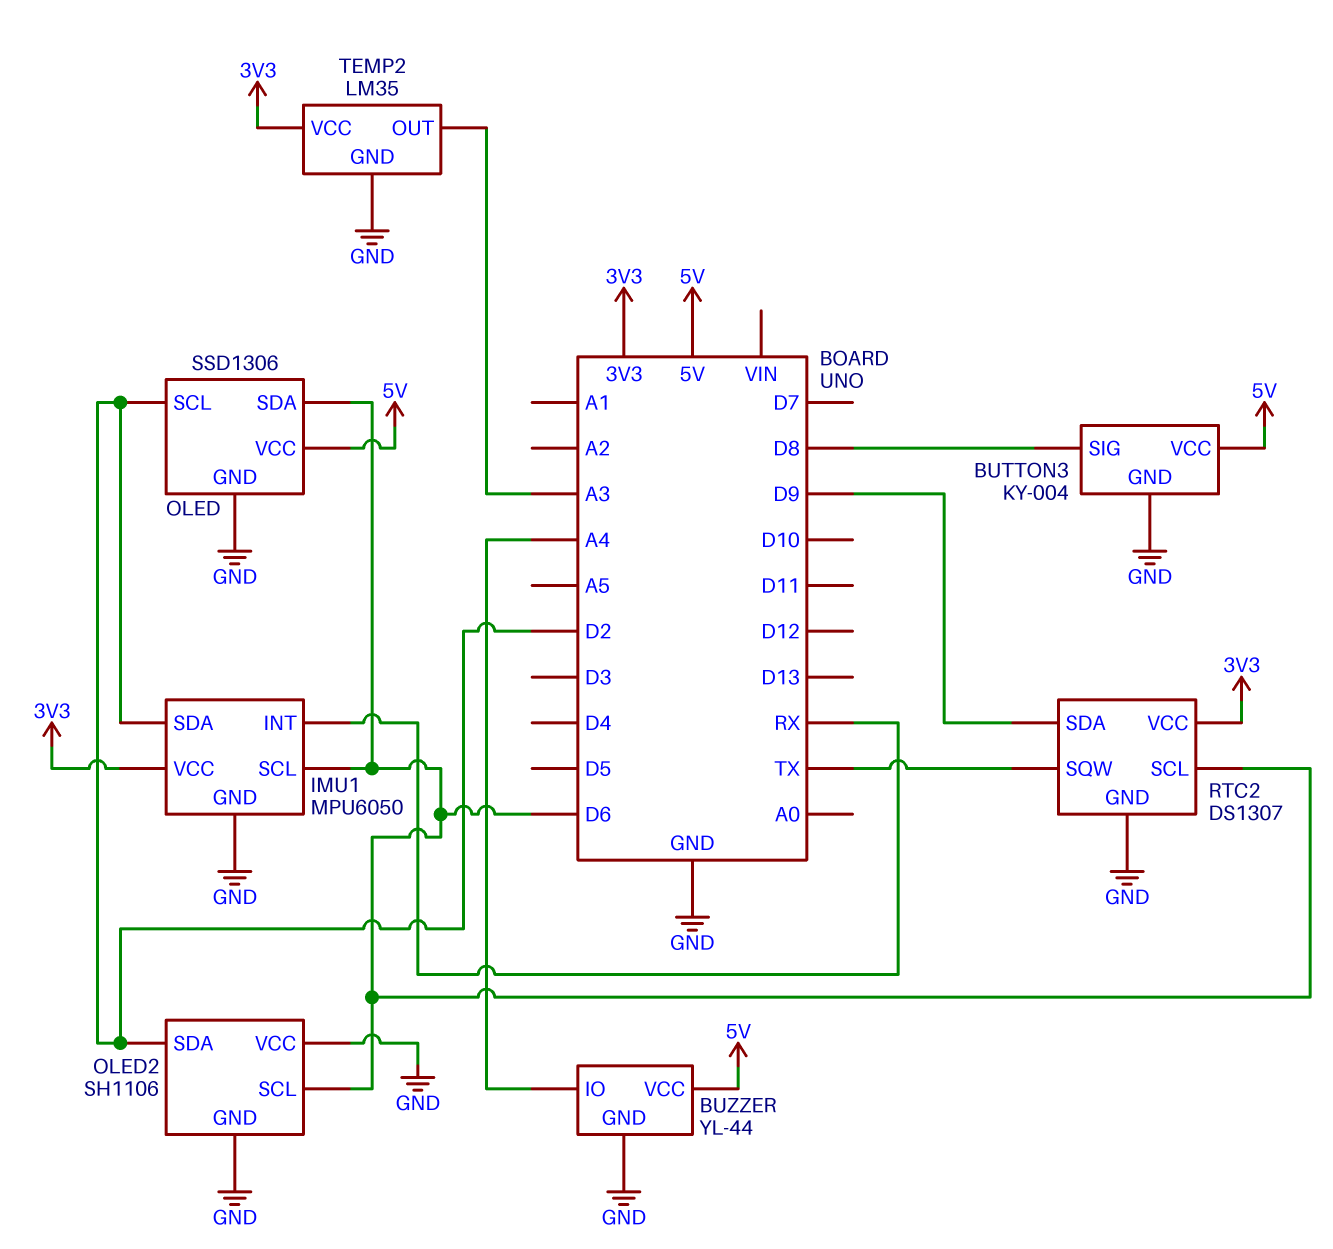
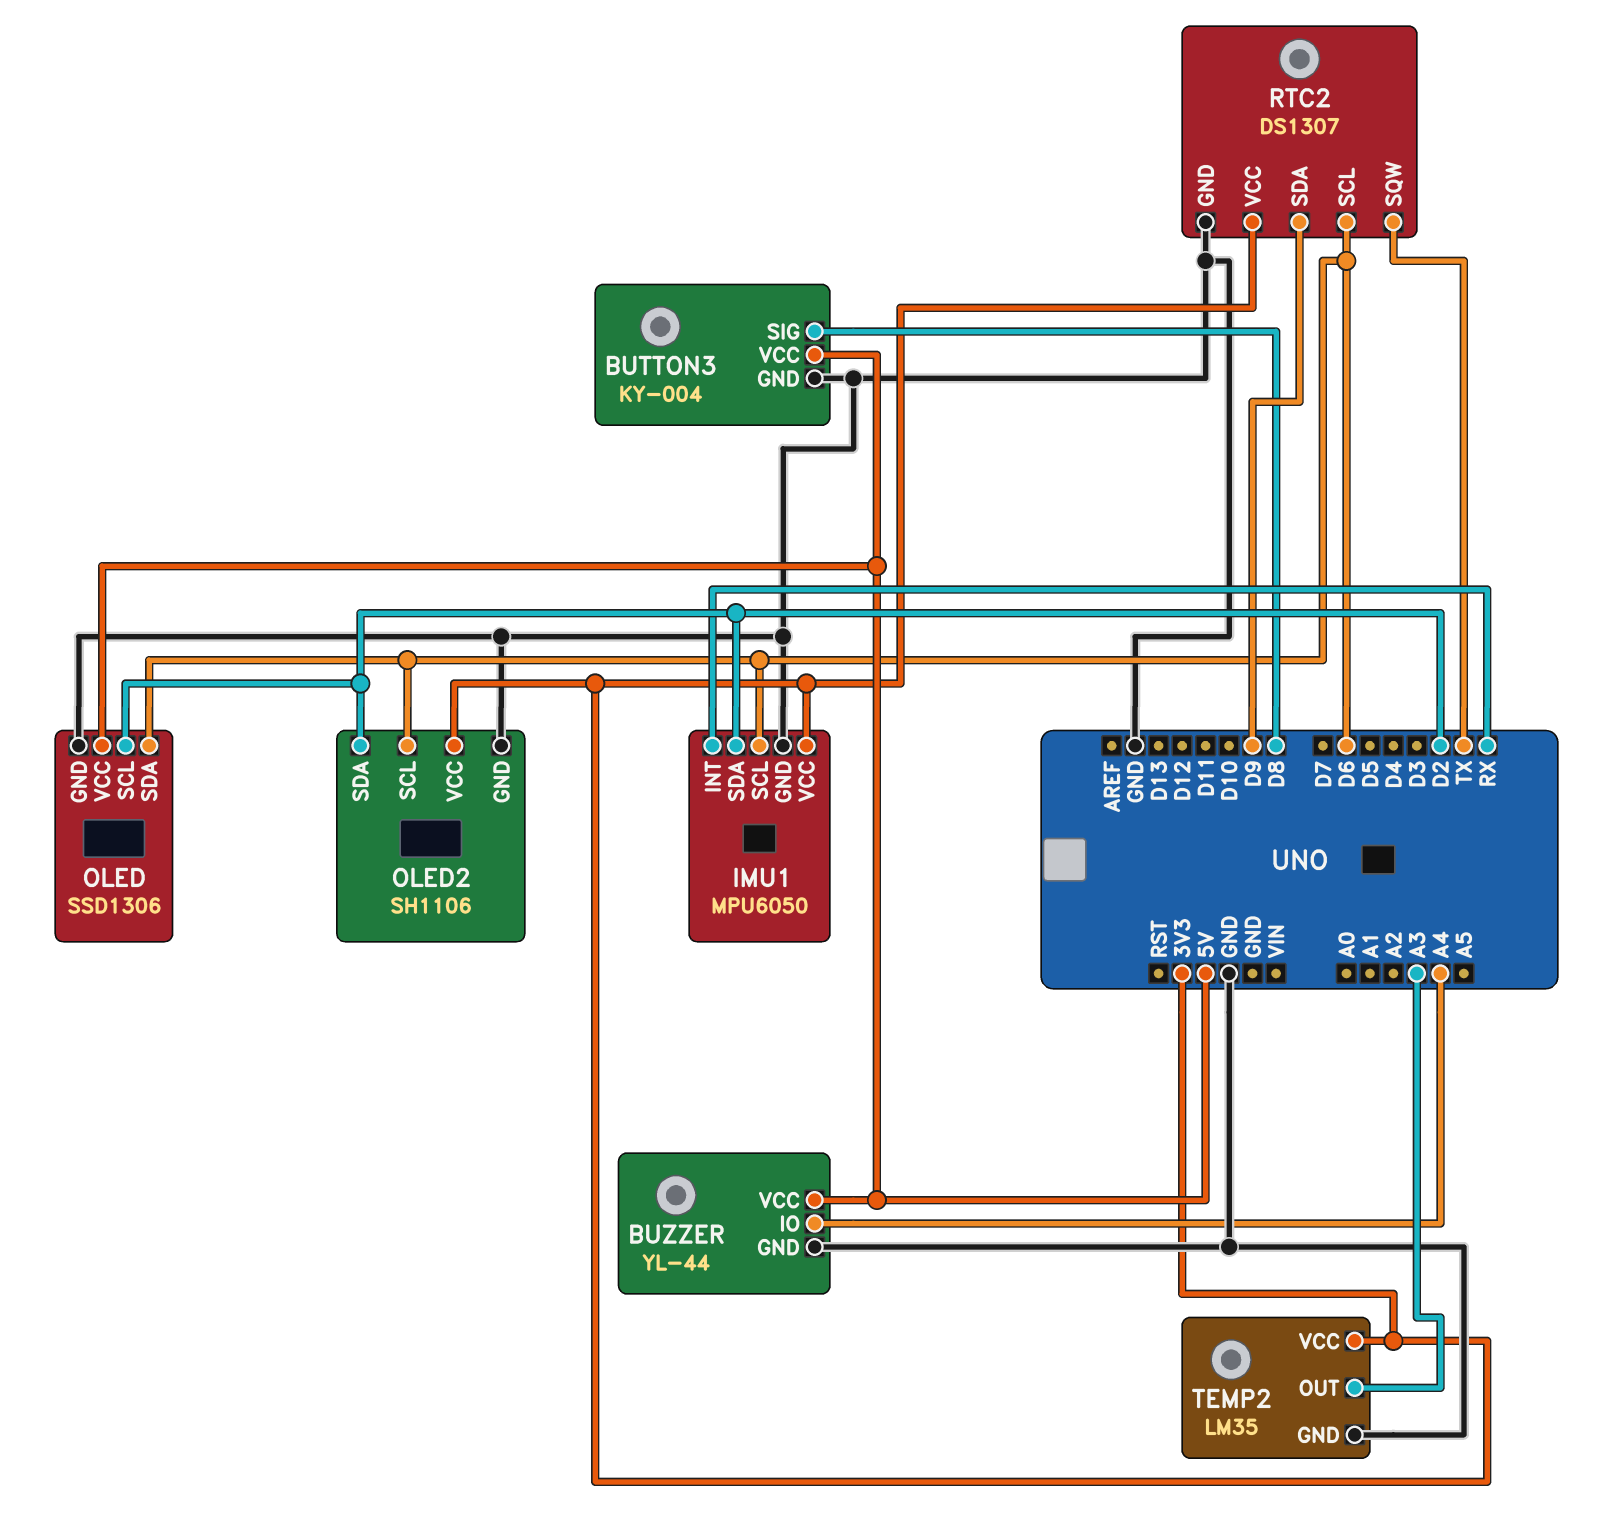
OLED2 pin VCC: GND -> 3V3

